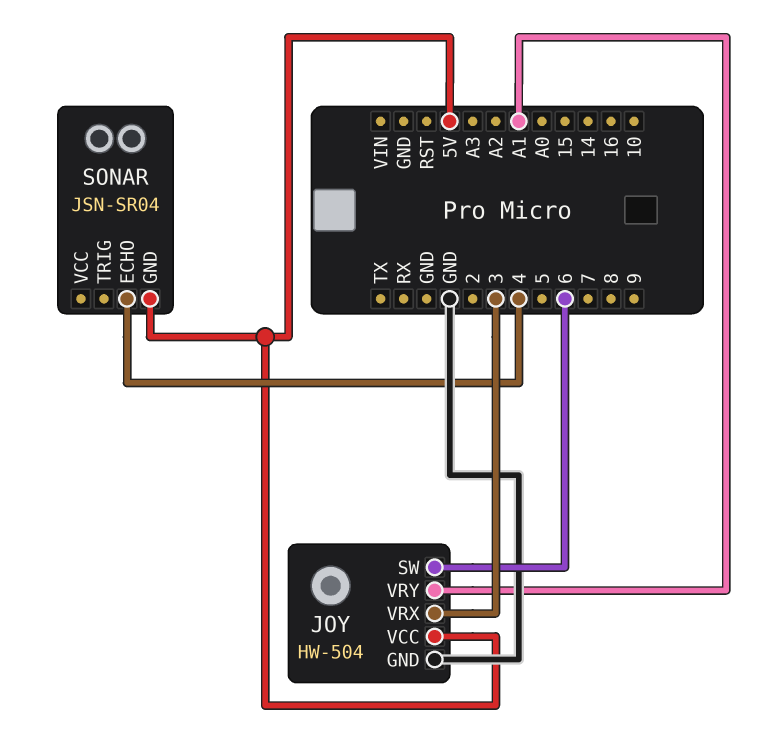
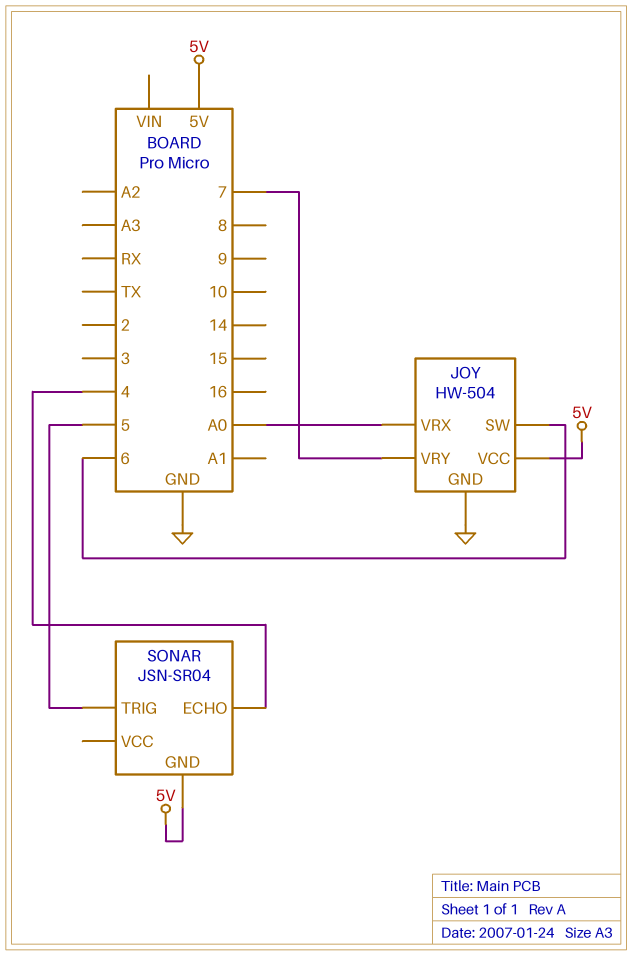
JOY pin VRX: 3 -> A0
JOY pin VRY: A1 -> 7
SONAR pin TRIG: none -> 5

